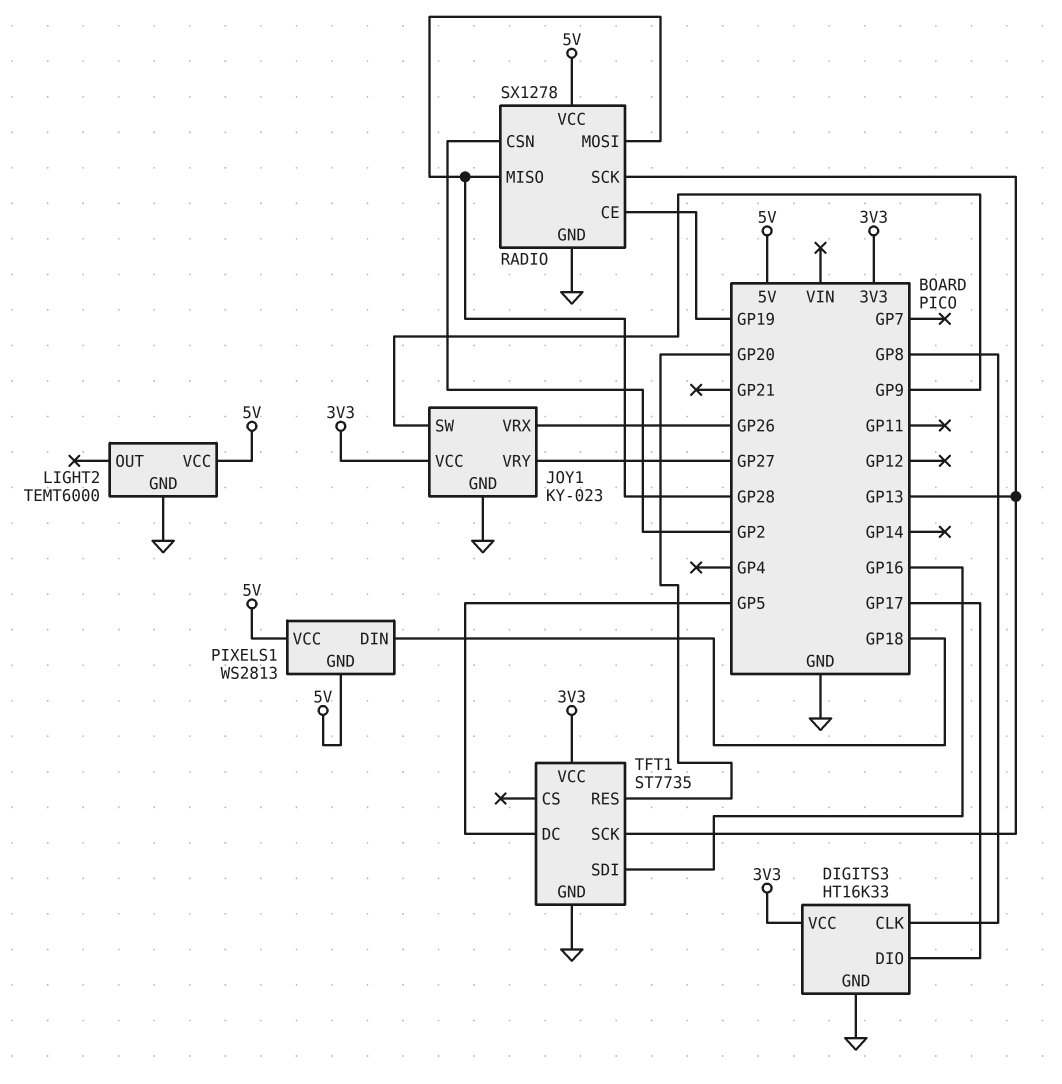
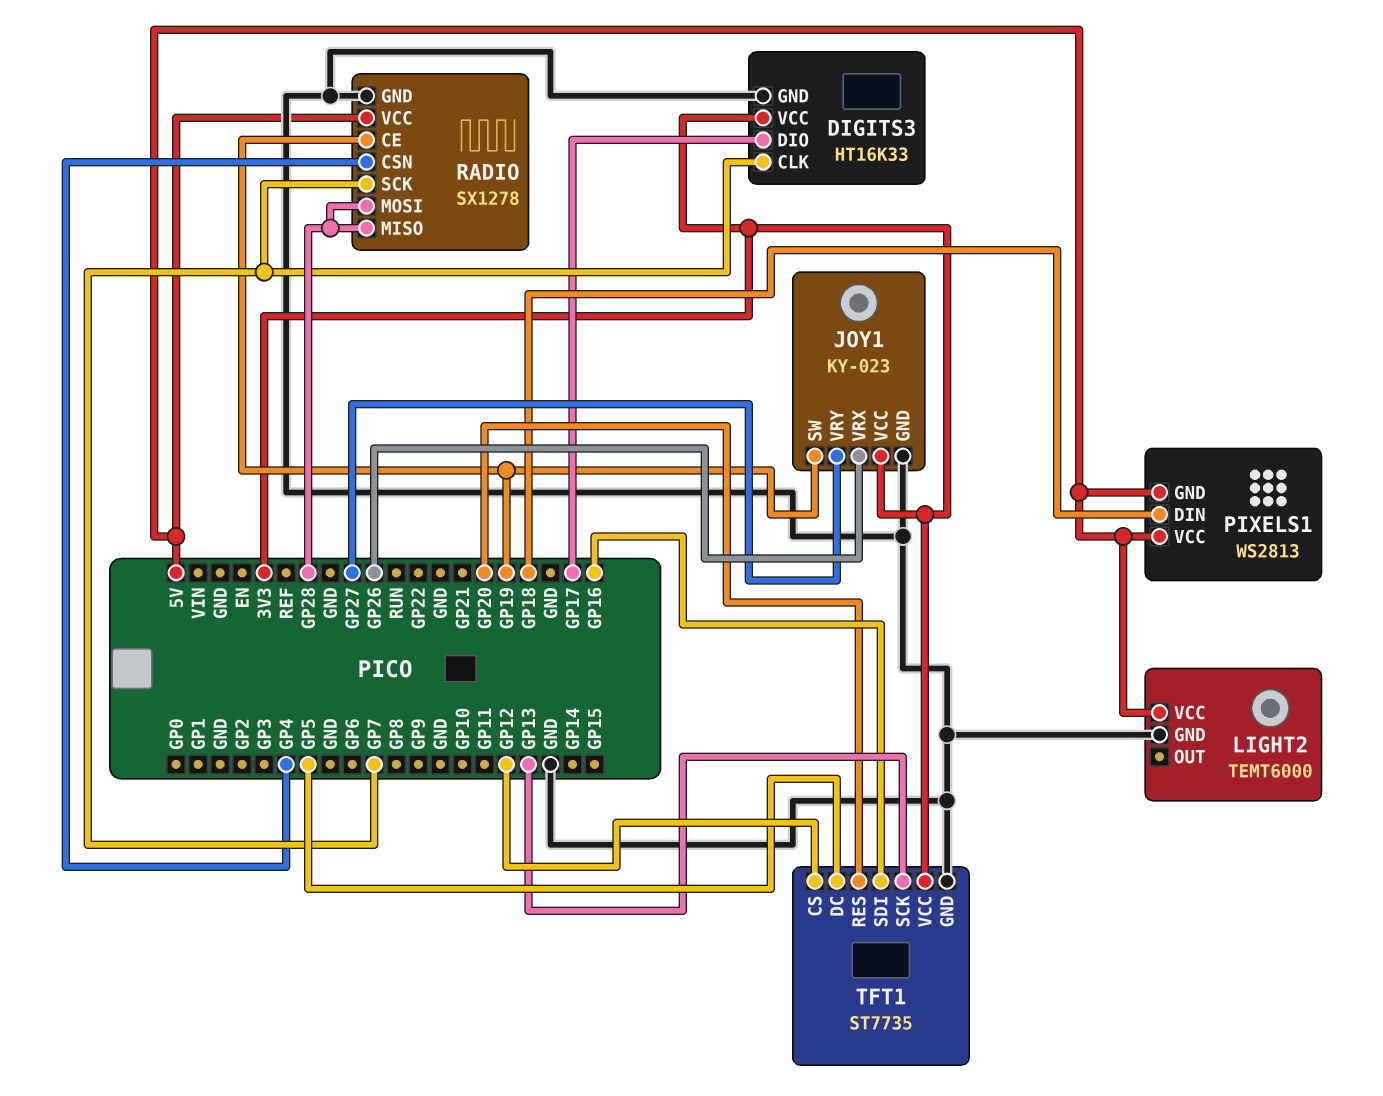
DIGITS3 pin CLK: GP8 -> GP7
JOY1 pin SW: GP9 -> GP19
RADIO pin CSN: GP2 -> GP4
RADIO pin SCK: GP13 -> GP7
TFT1 pin CS: none -> GP12

